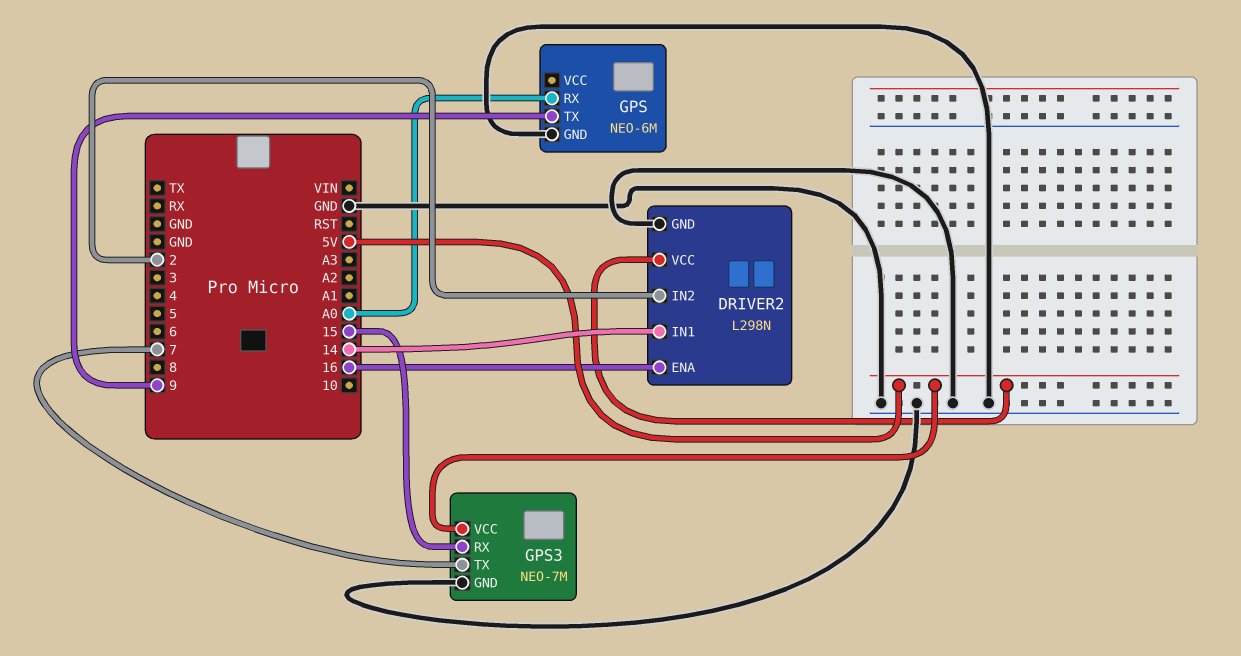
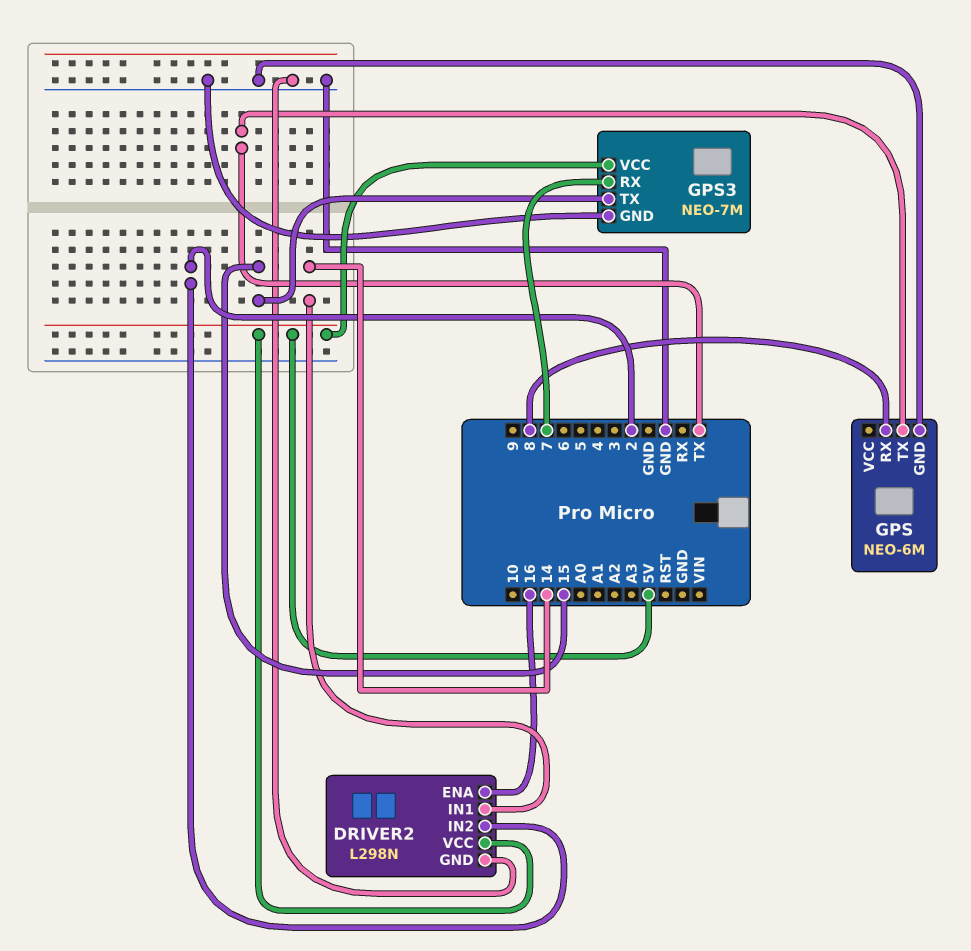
GPS pin RX: A0 -> 8
GPS pin TX: 9 -> TX
GPS3 pin RX: 15 -> 7
GPS3 pin TX: 7 -> 15

